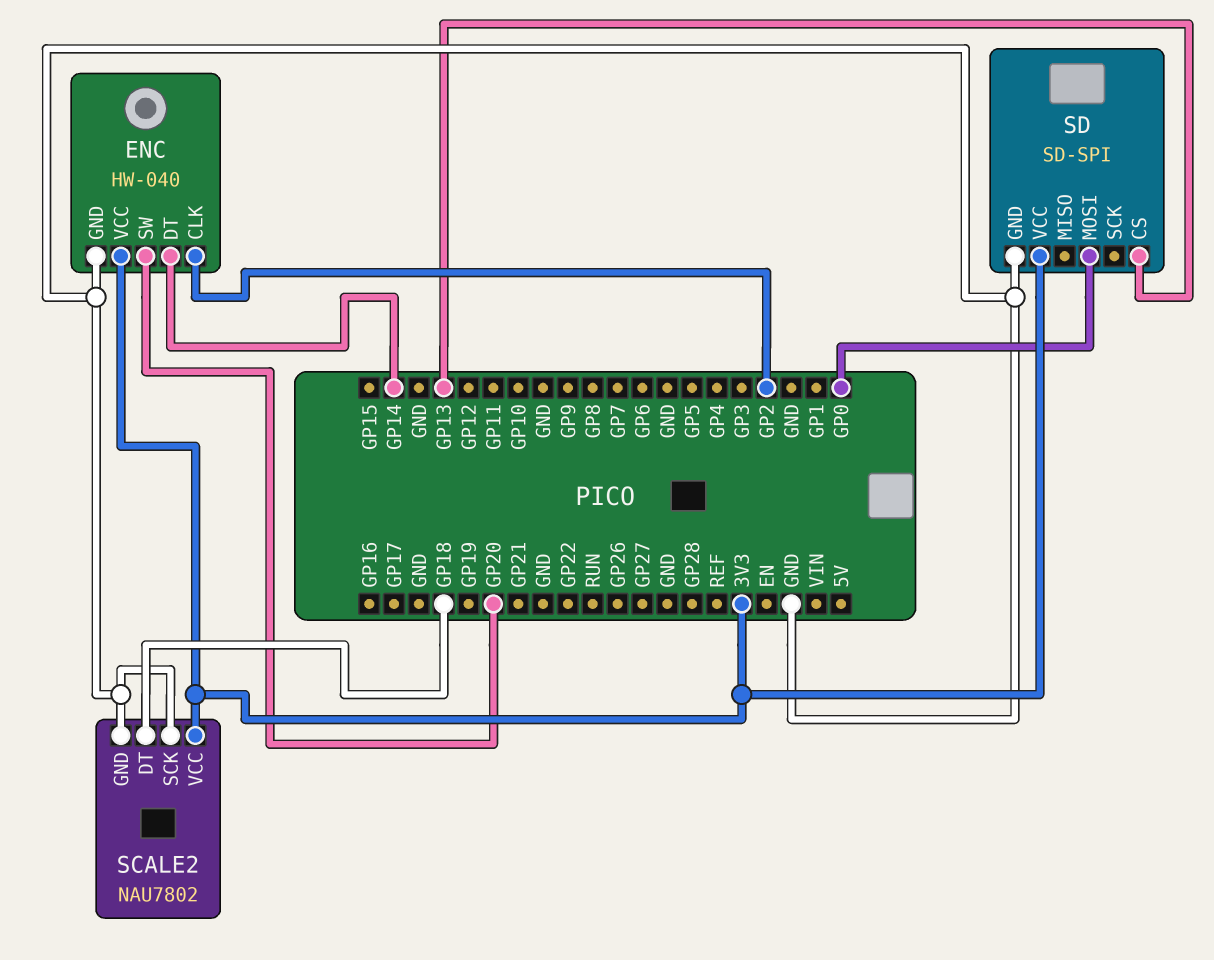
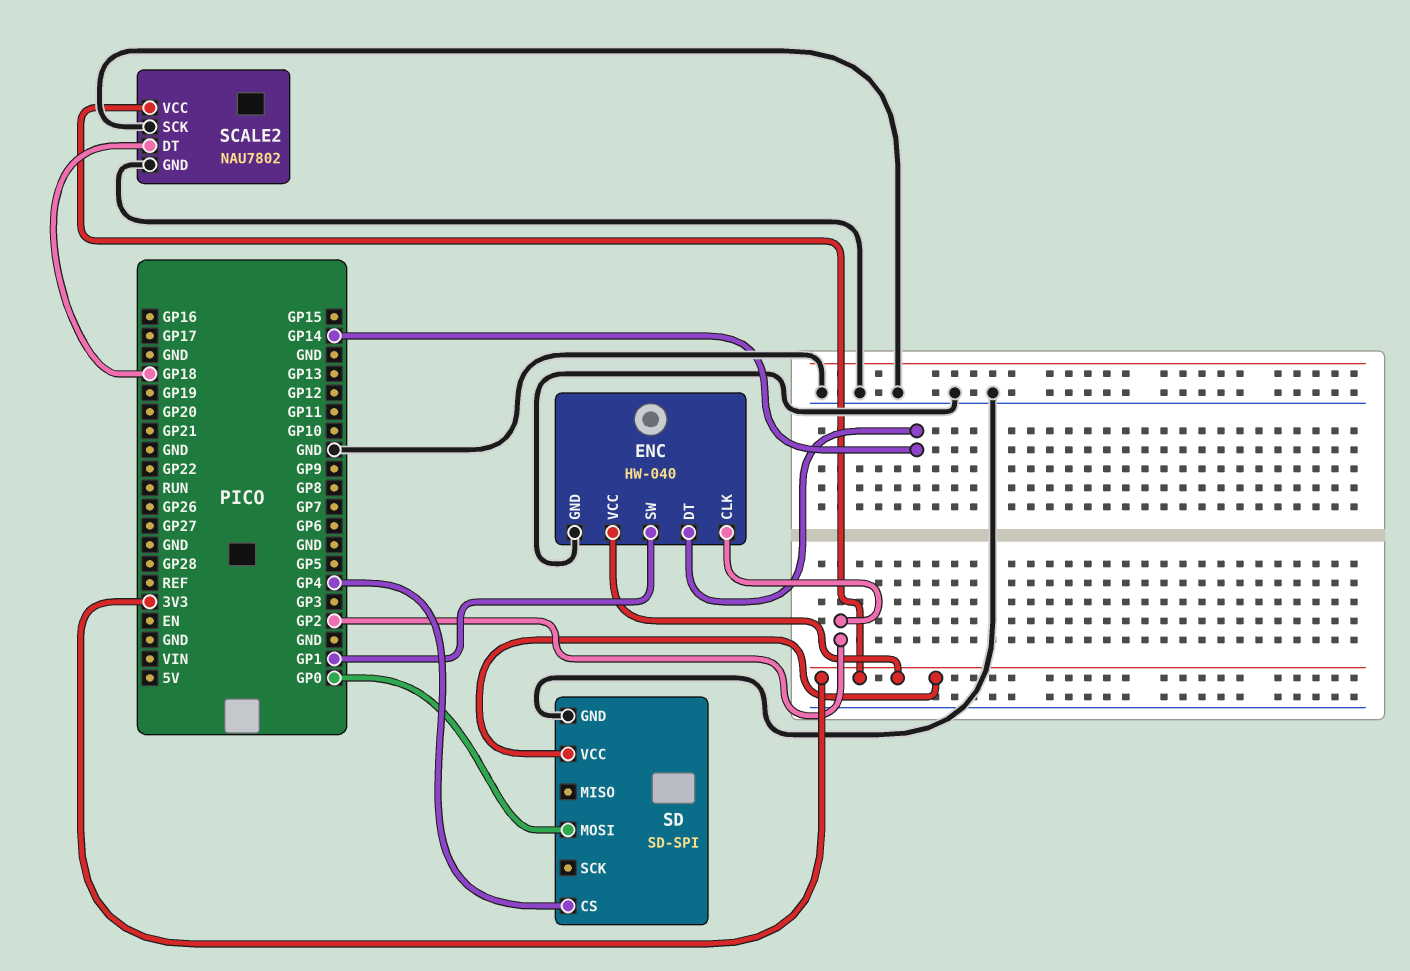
ENC pin SW: GP20 -> GP1
SD pin CS: GP13 -> GP4

